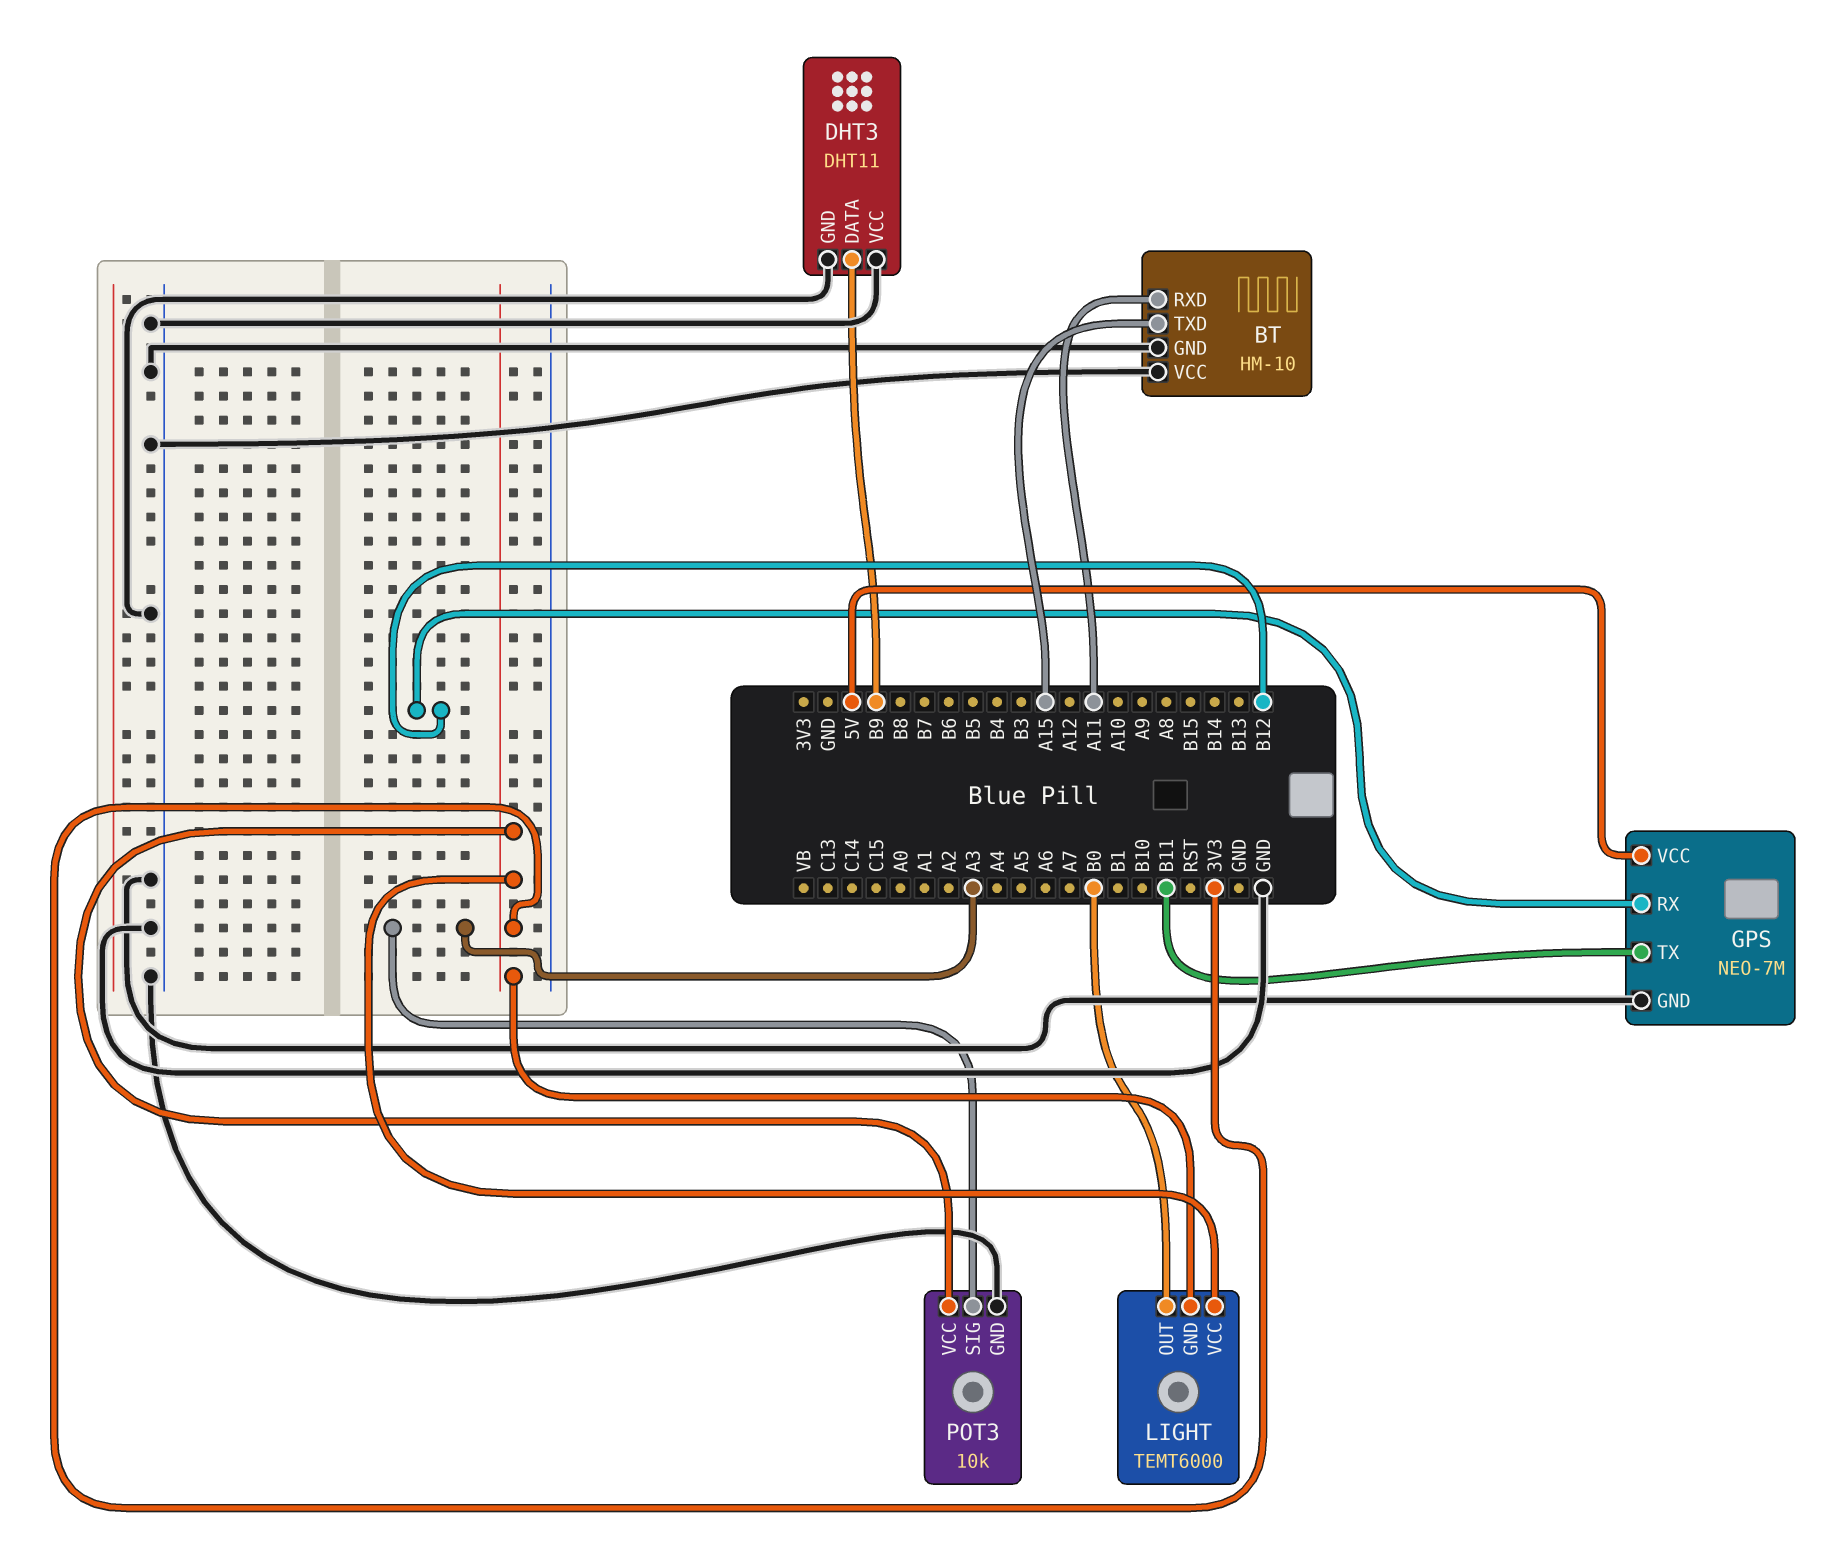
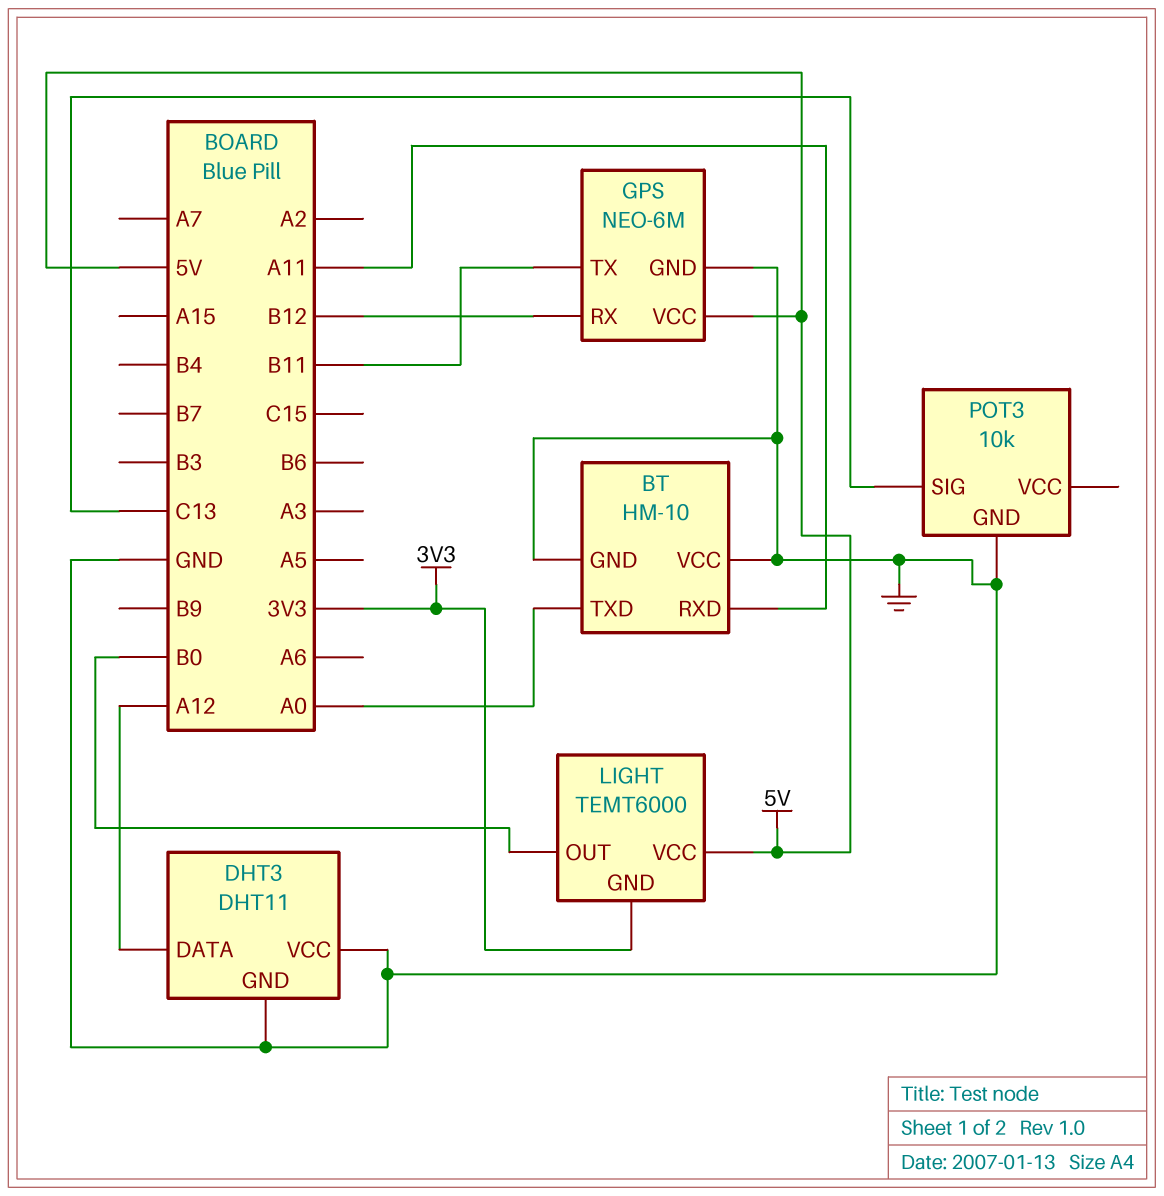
BT pin TXD: A15 -> A0
DHT3 pin DATA: B9 -> A12
GPS: NEO-7M -> NEO-6M
LIGHT pin VCC: 3V3 -> 5V
POT3 pin SIG: A3 -> C13
POT3 pin VCC: 3V3 -> none

